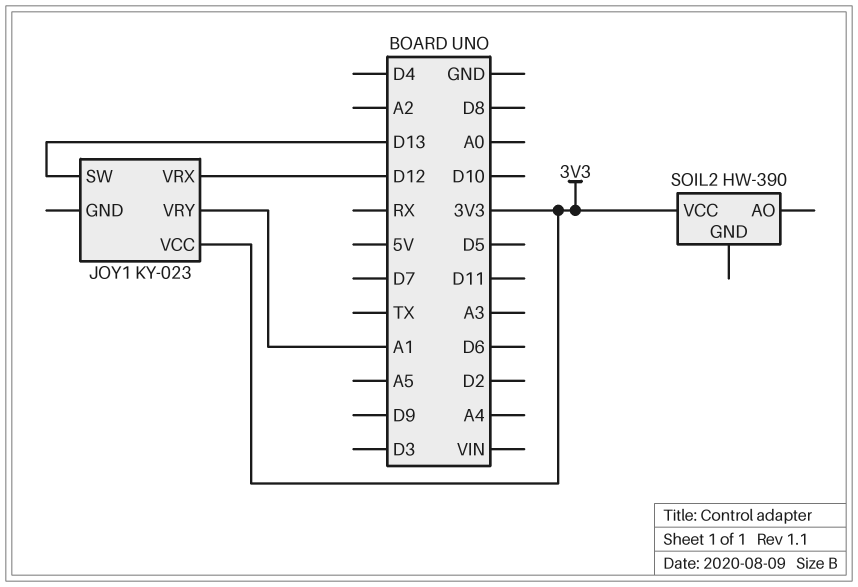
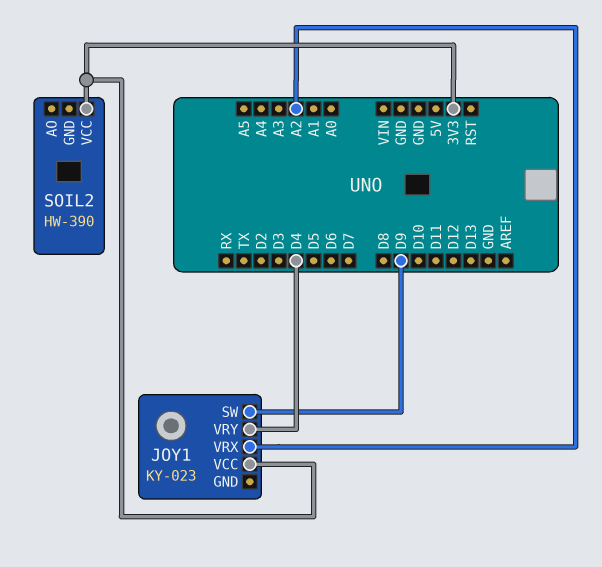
JOY1 pin SW: D13 -> D9
JOY1 pin VRX: D12 -> A2
JOY1 pin VRY: A1 -> D4

